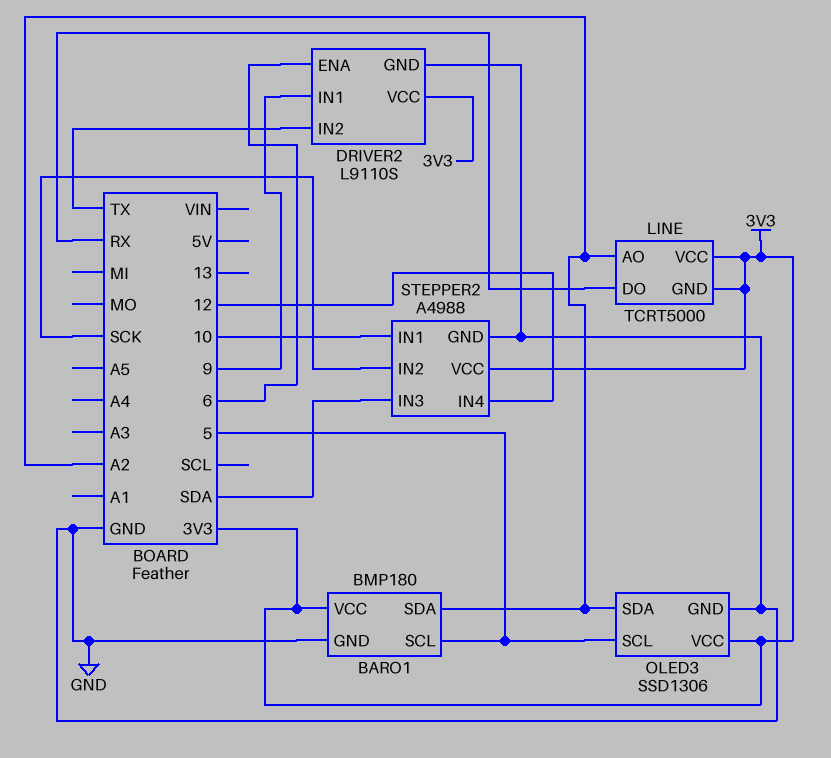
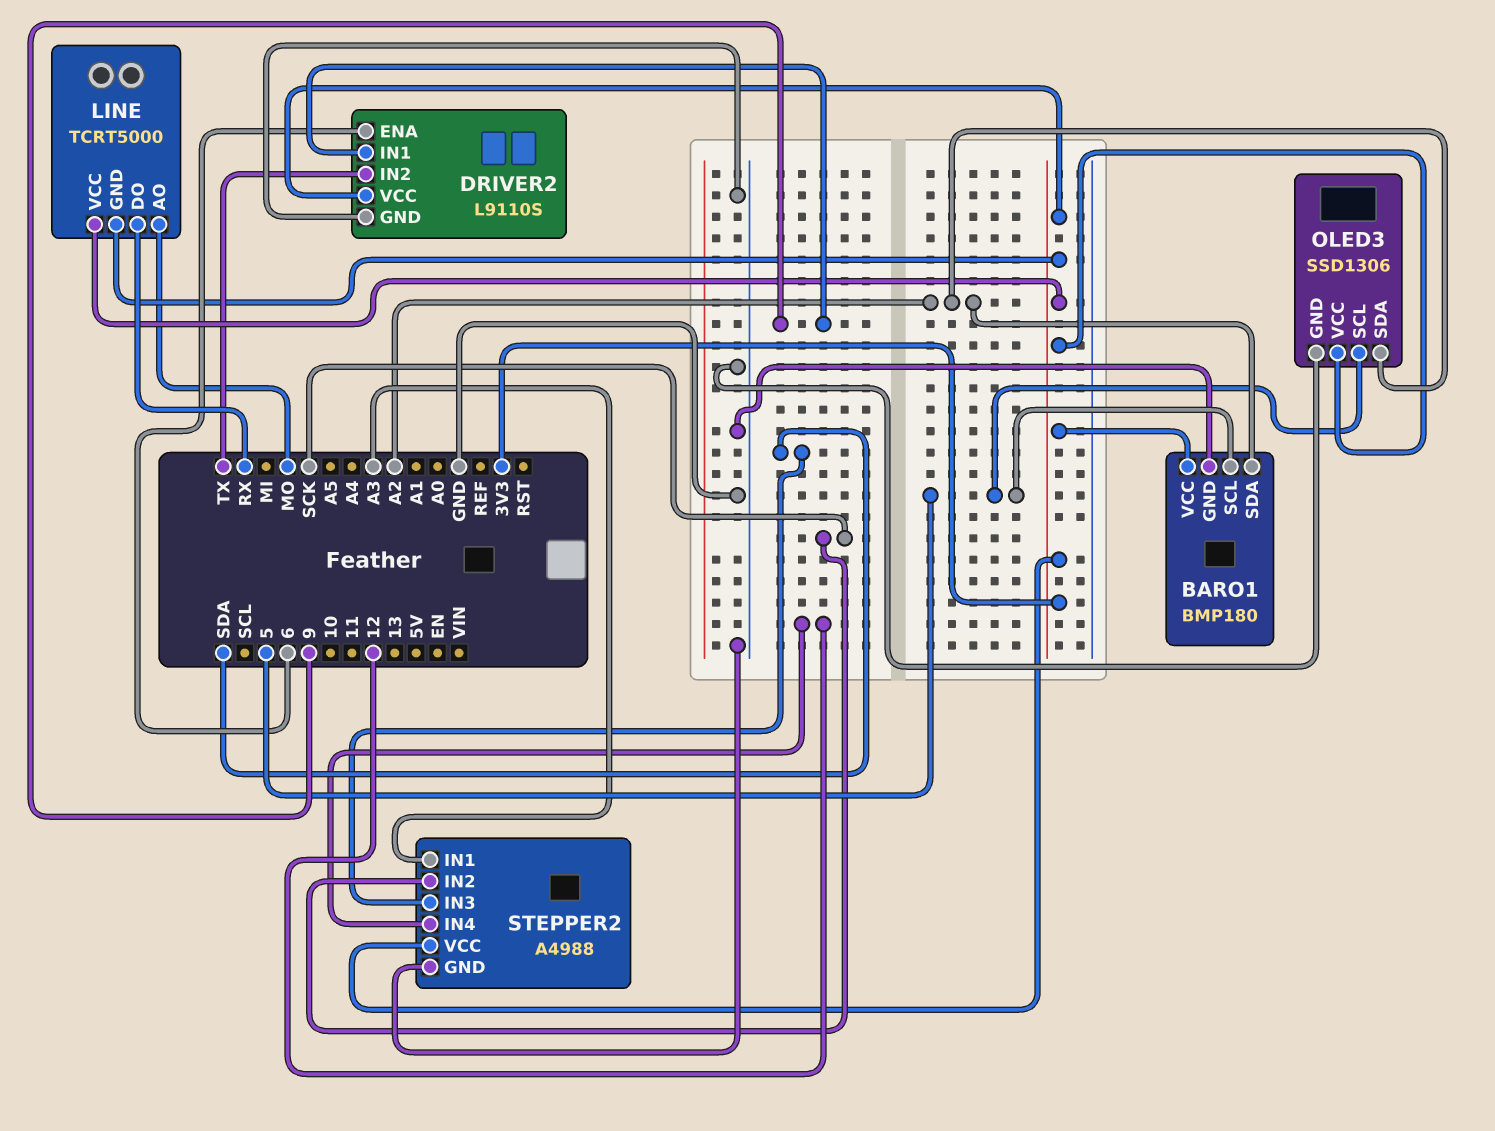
LINE pin AO: A2 -> MO
STEPPER2 pin IN1: 10 -> A3

